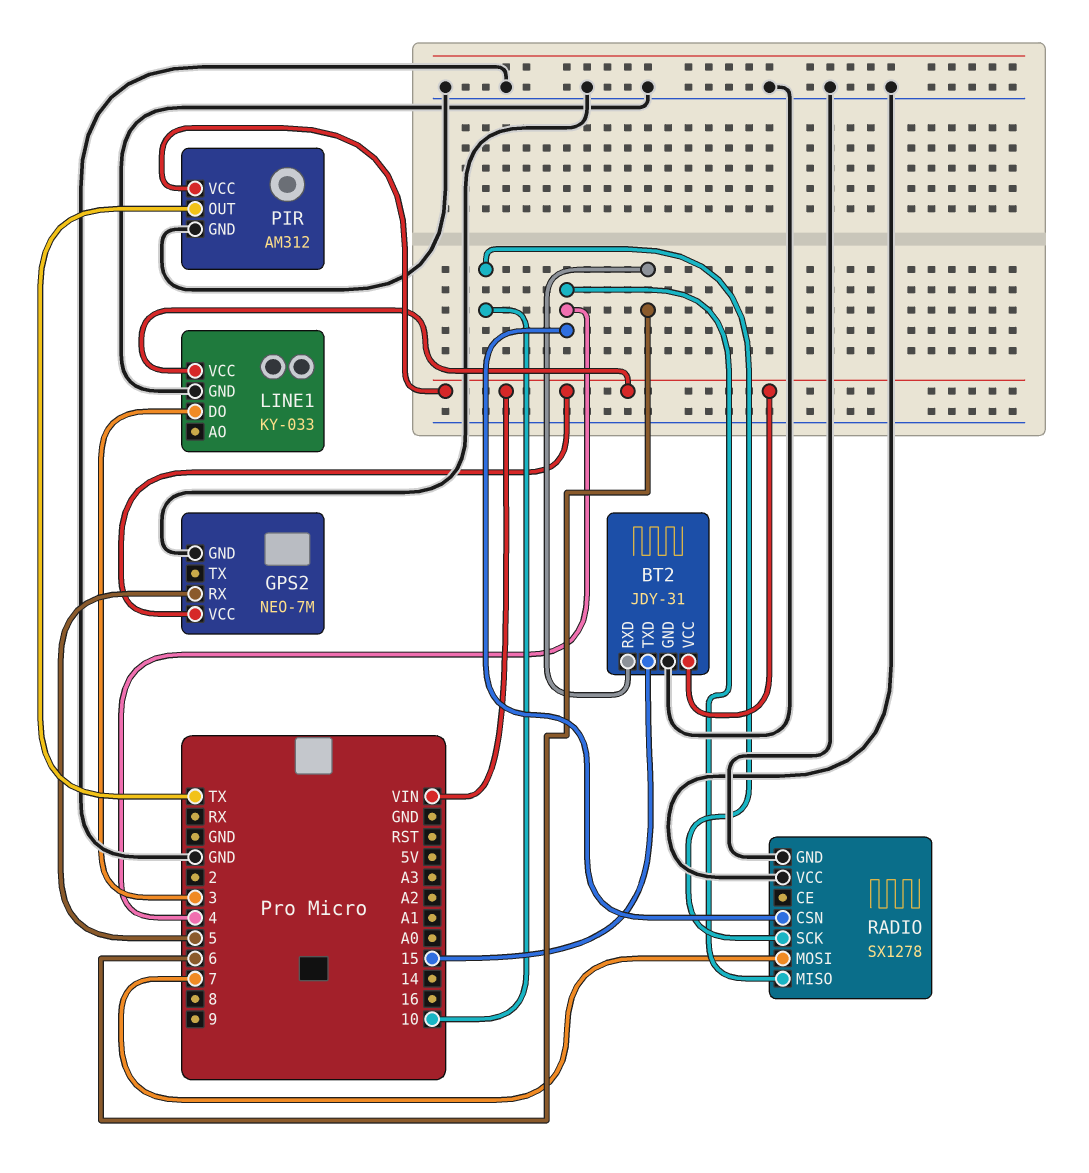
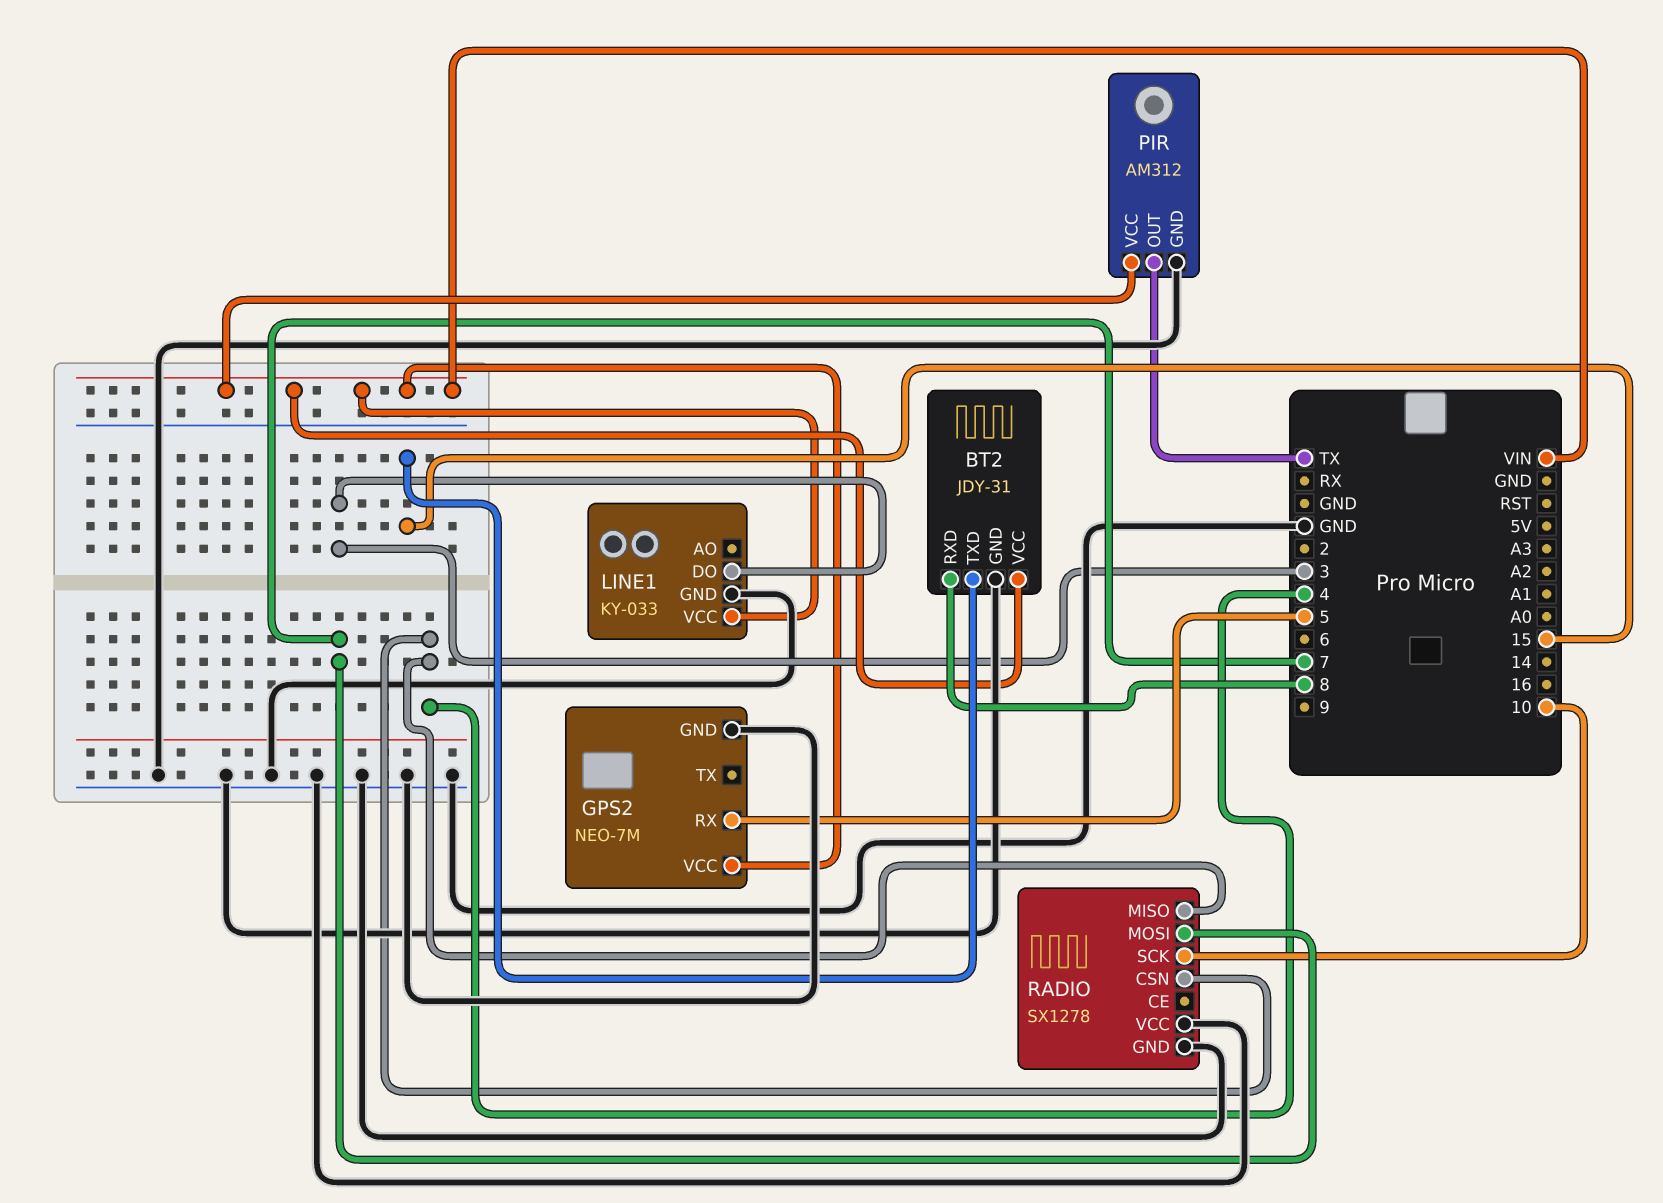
BT2 pin RXD: 6 -> 8

